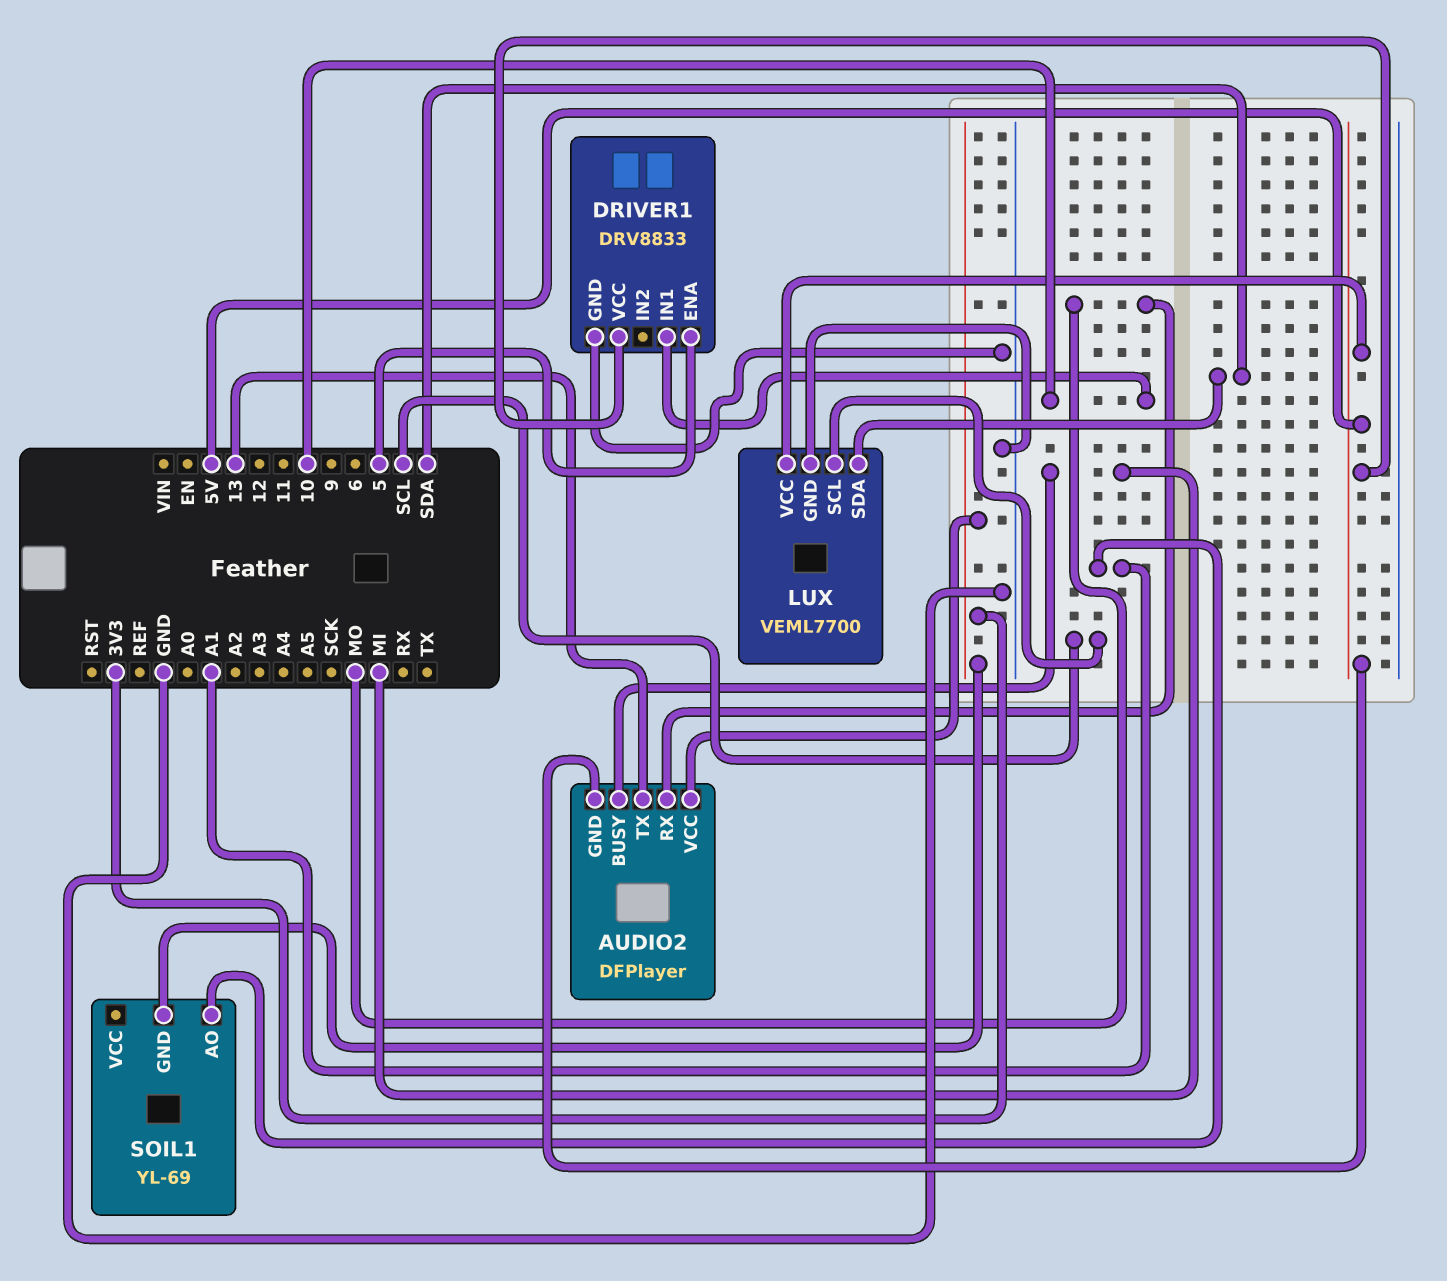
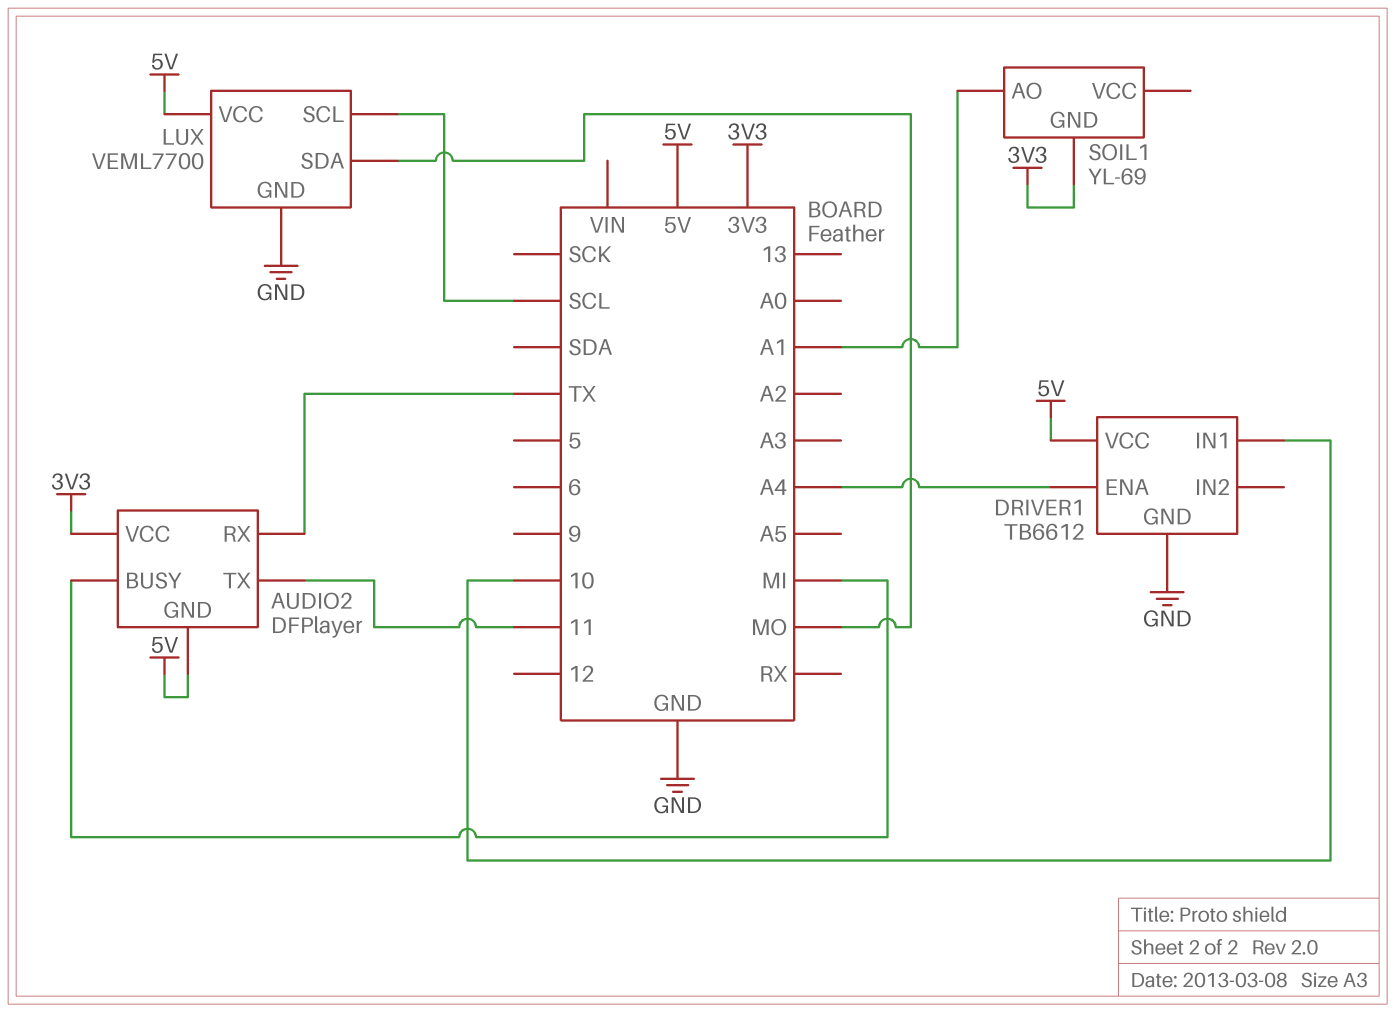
AUDIO2 pin RX: MO -> TX
AUDIO2 pin TX: 13 -> 11
DRIVER1: DRV8833 -> TB6612
DRIVER1 pin ENA: 5 -> A4
LUX pin SDA: SDA -> MO

